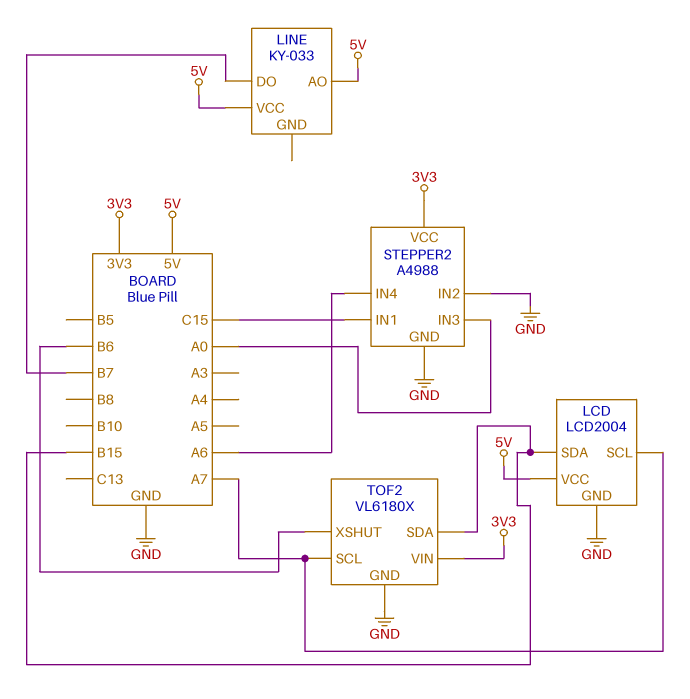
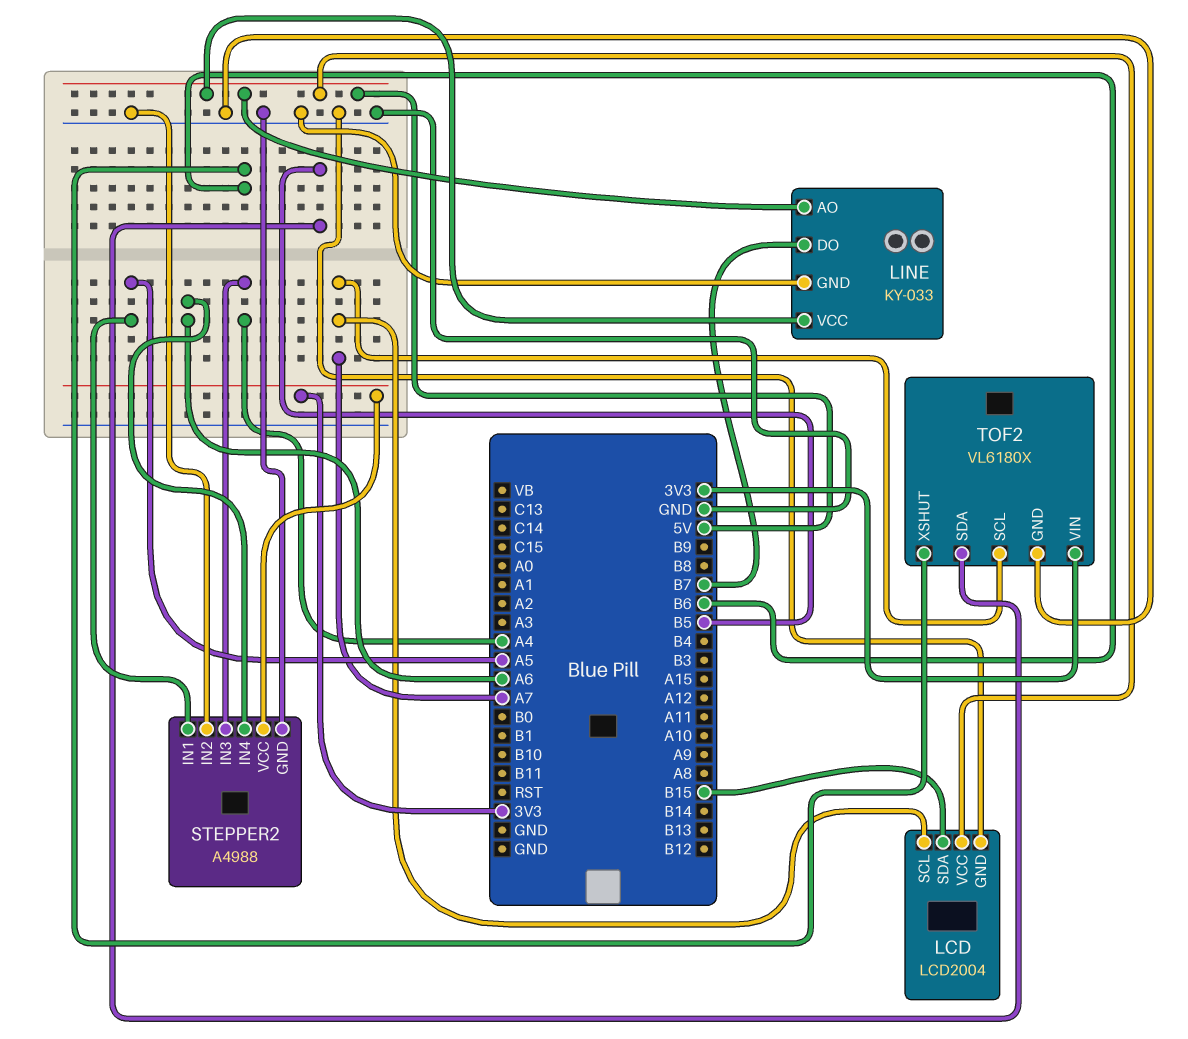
LINE pin GND: none -> GND
STEPPER2 pin IN1: C15 -> A5
STEPPER2 pin IN3: A0 -> A4
TOF2 pin SDA: B15 -> B5

